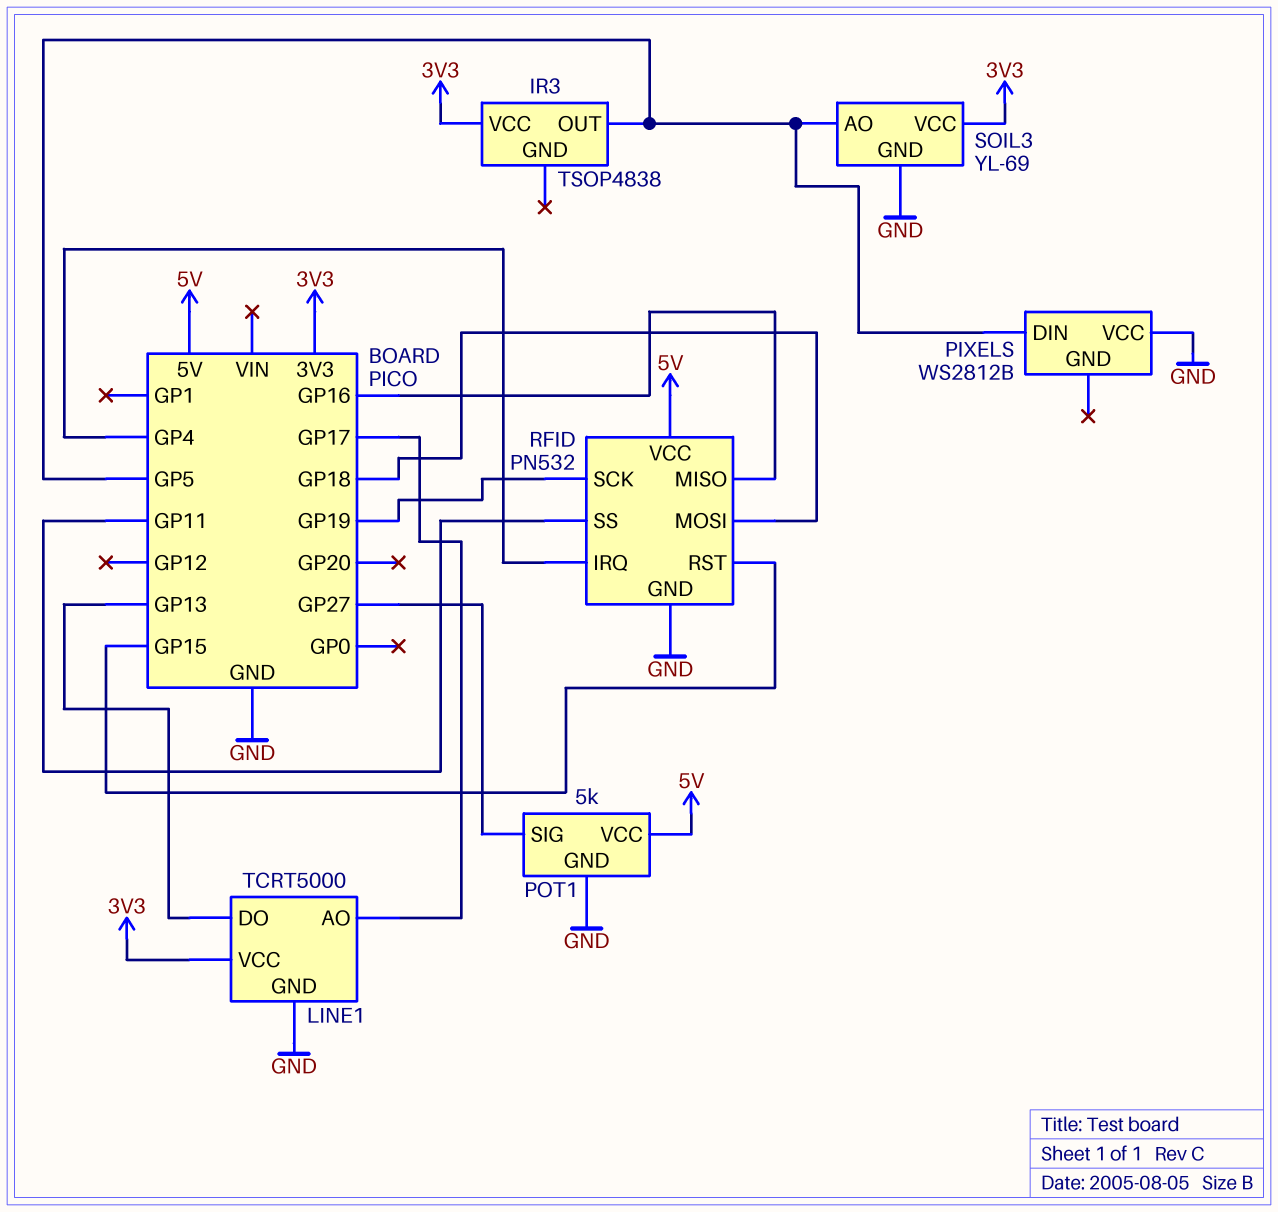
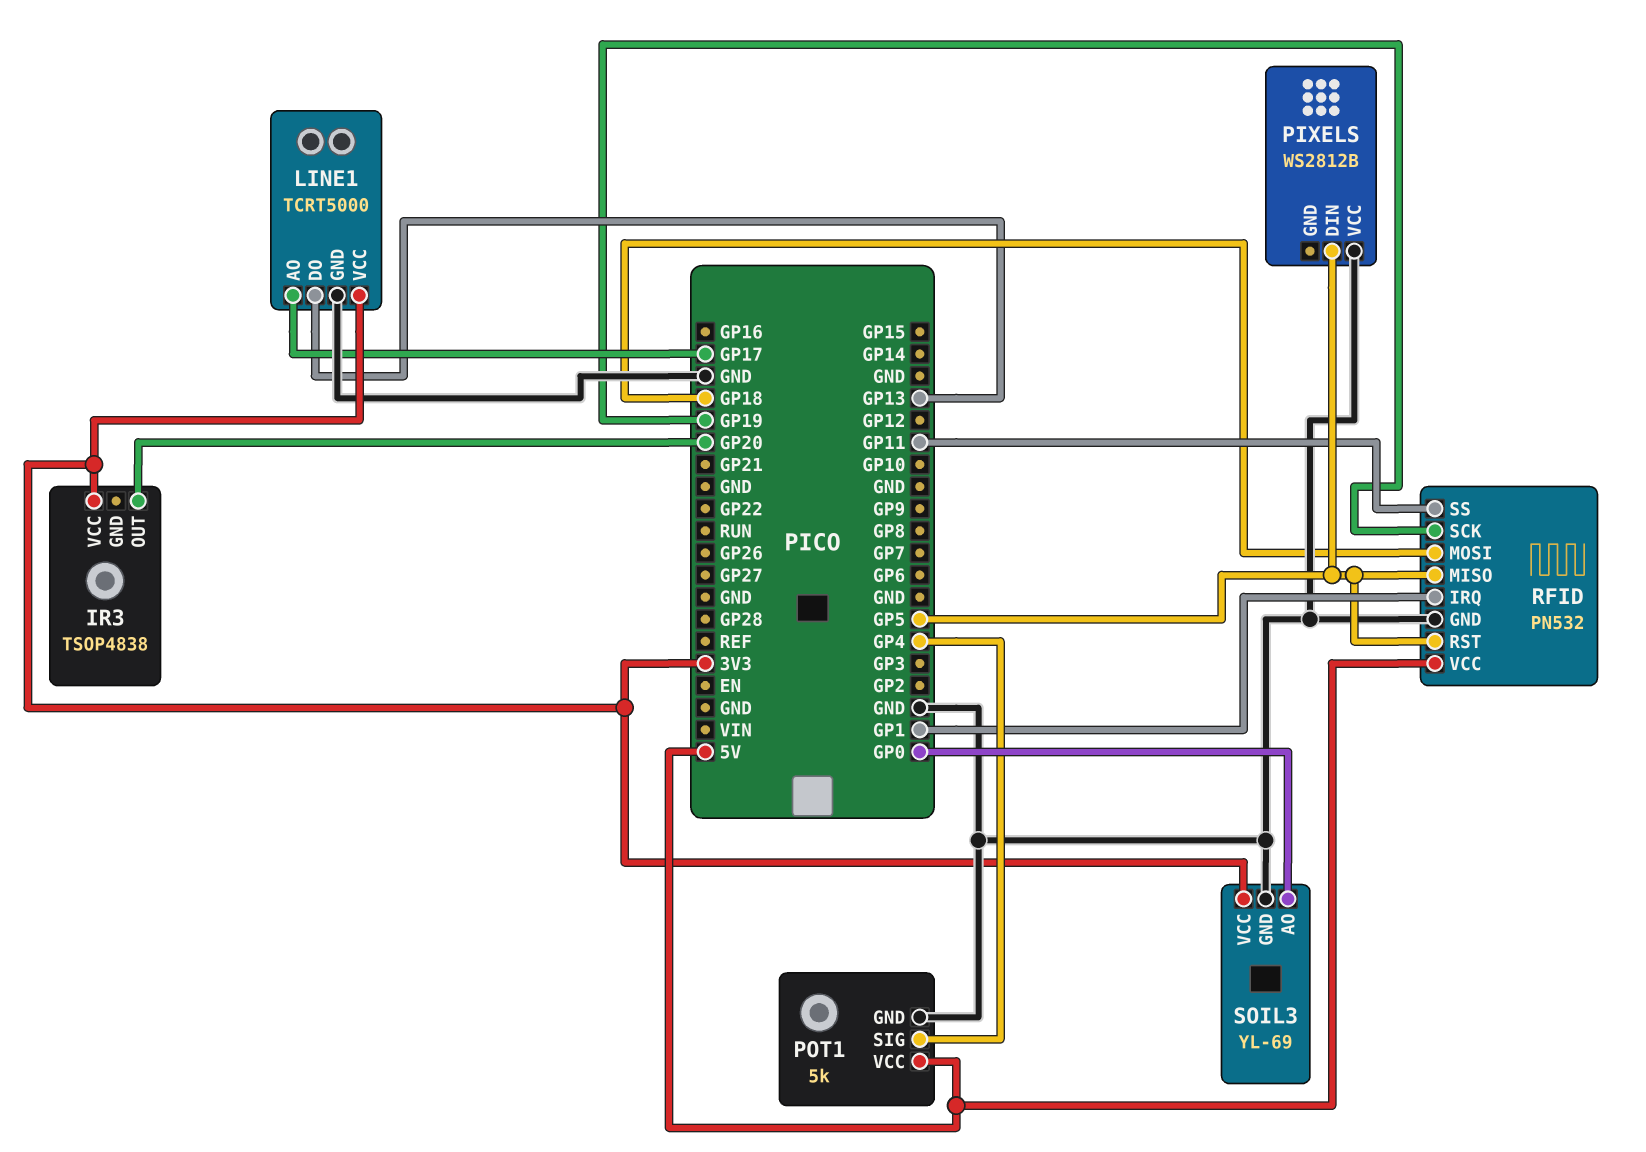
IR3 pin OUT: GP5 -> GP20
POT1 pin SIG: GP27 -> GP4
RFID pin IRQ: GP4 -> GP1
RFID pin MISO: GP16 -> GP5
RFID pin RST: GP15 -> GP5
SOIL3 pin AO: GP5 -> GP0

